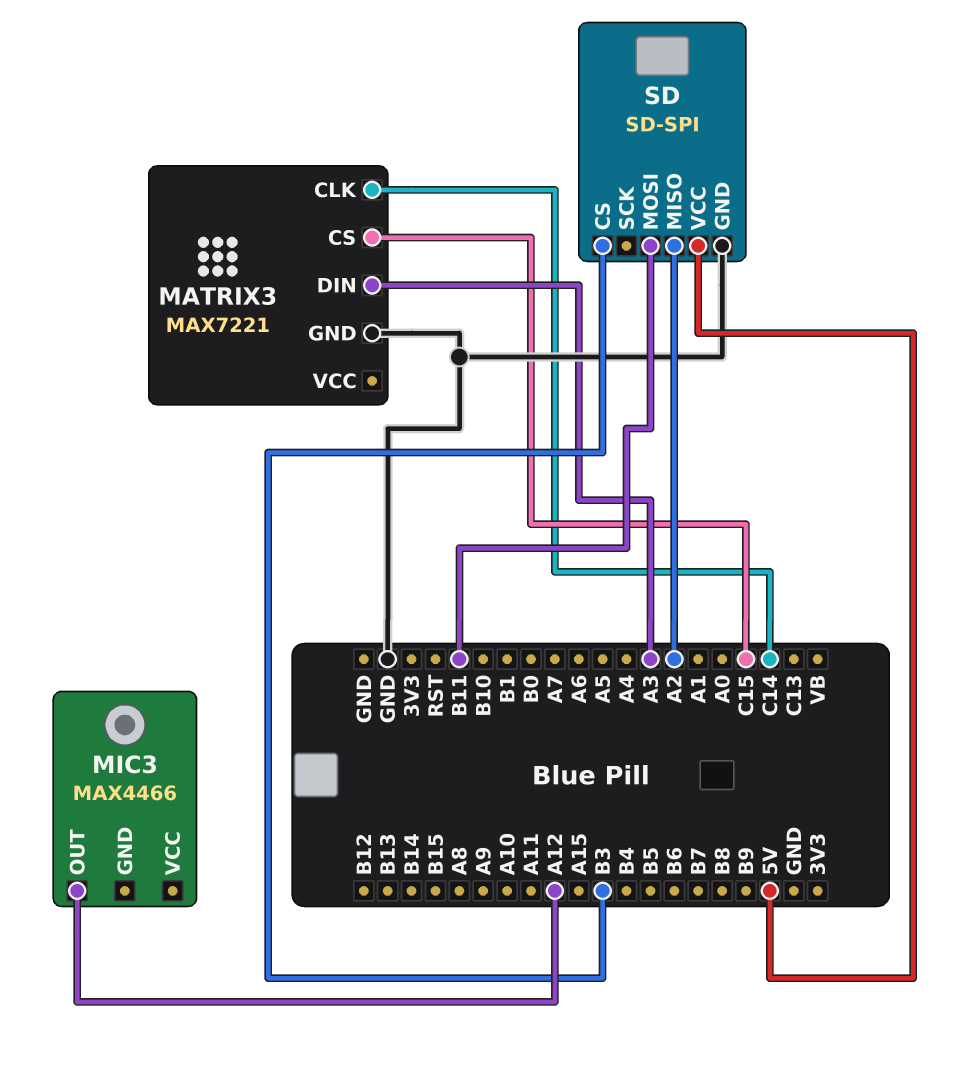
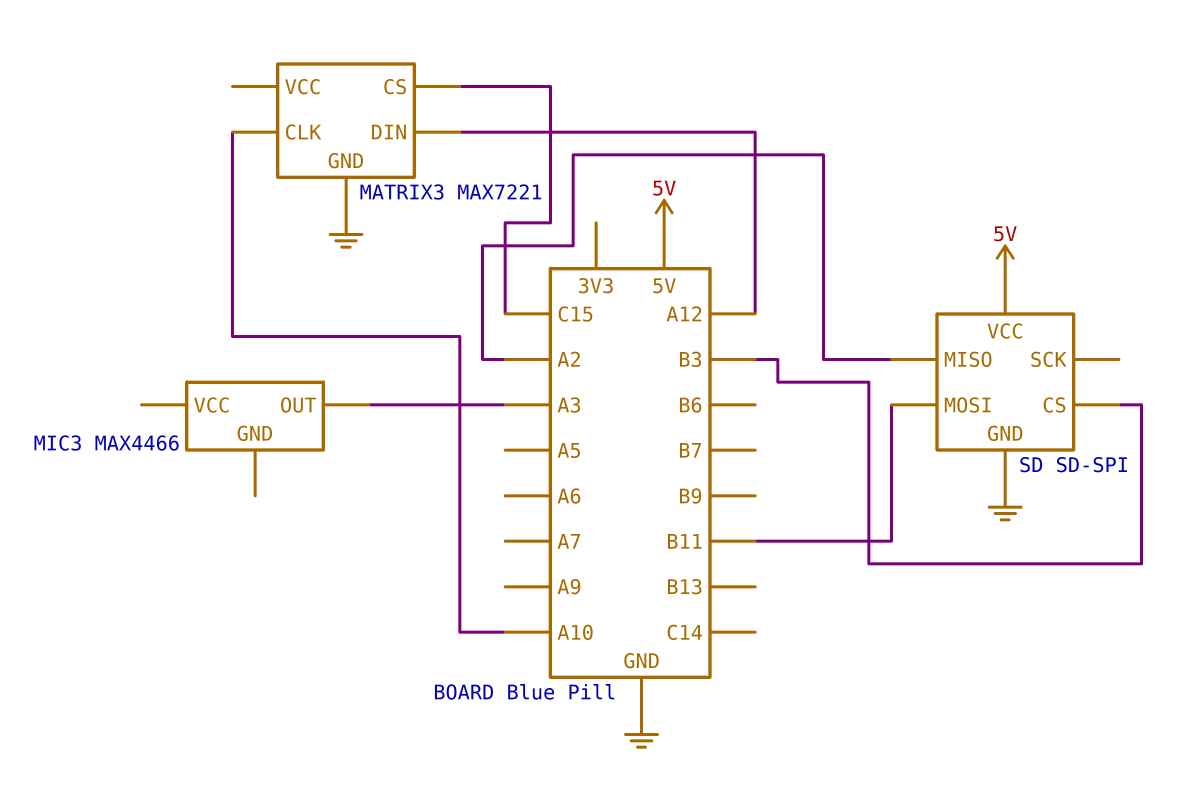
MATRIX3 pin CLK: C14 -> A10
MATRIX3 pin DIN: A3 -> A12
MIC3 pin OUT: A12 -> A3

